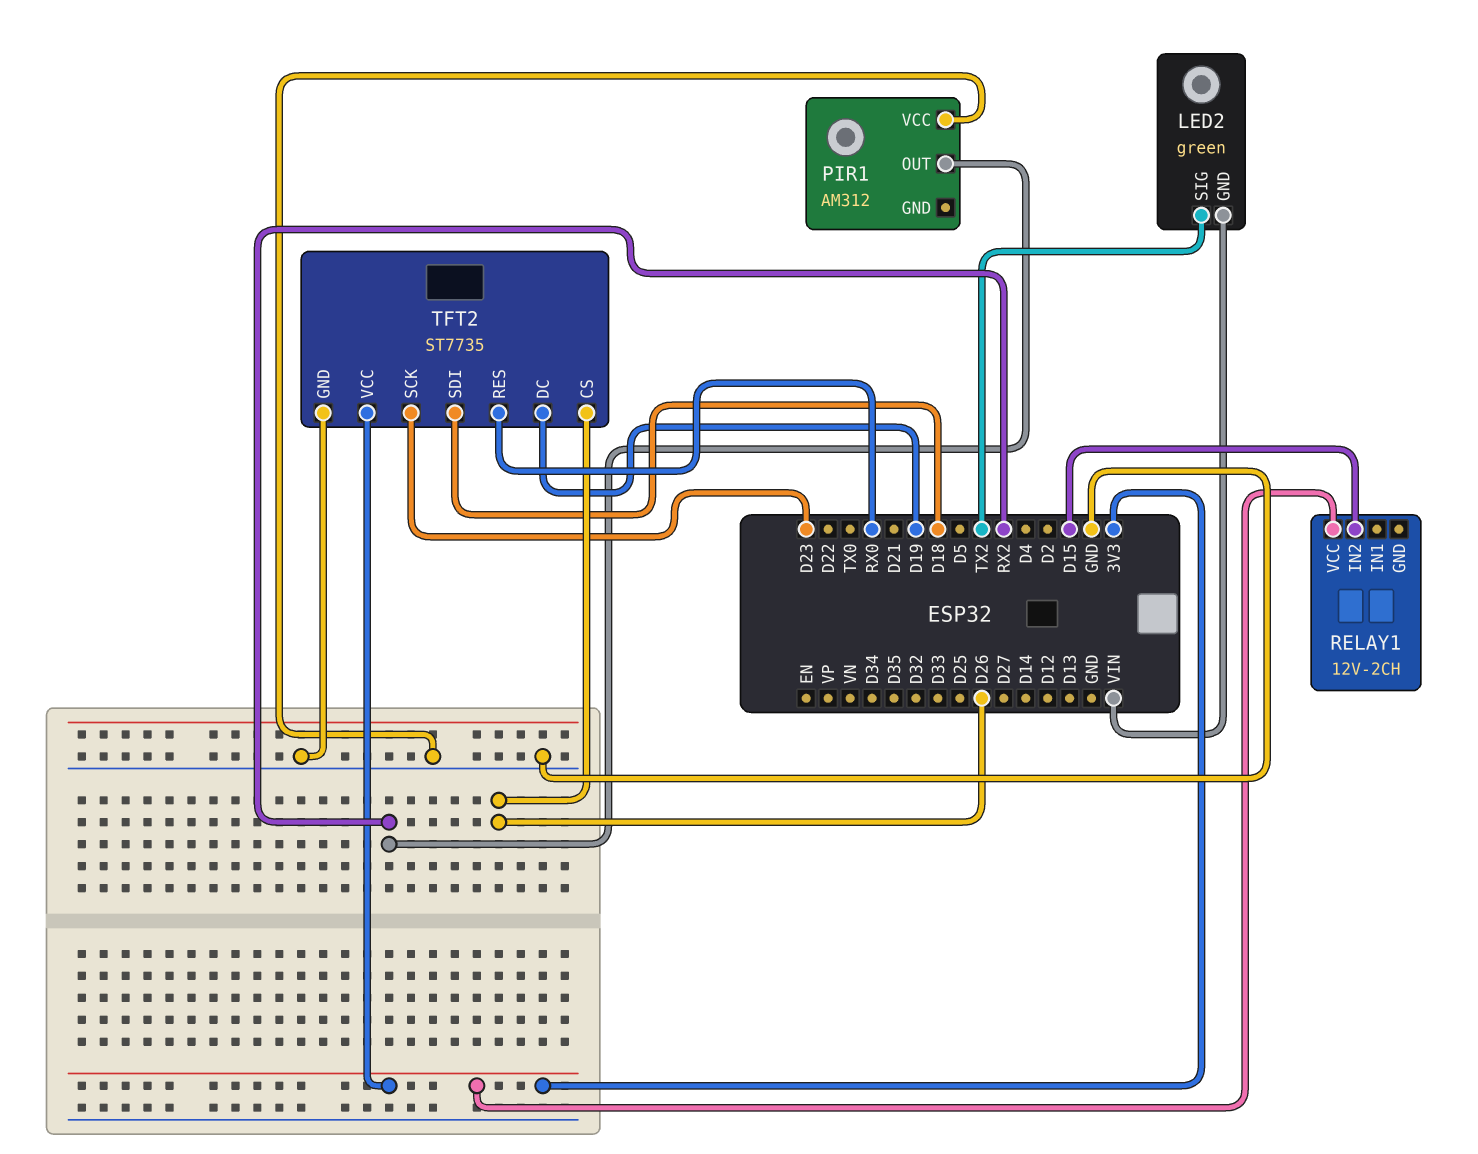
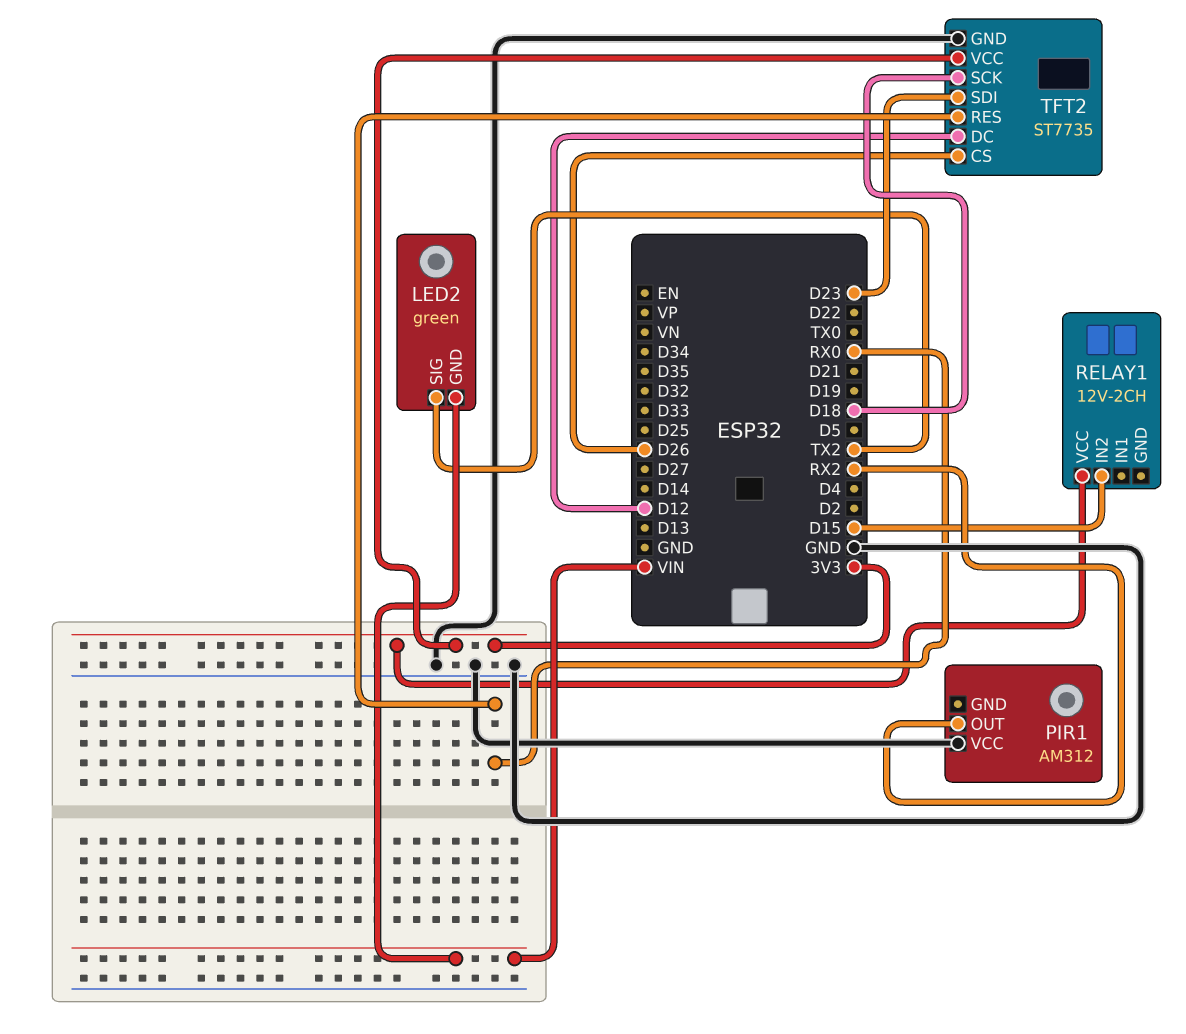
TFT2 pin DC: D19 -> D12
TFT2 pin SCK: D23 -> D18
TFT2 pin SDI: D18 -> D23

